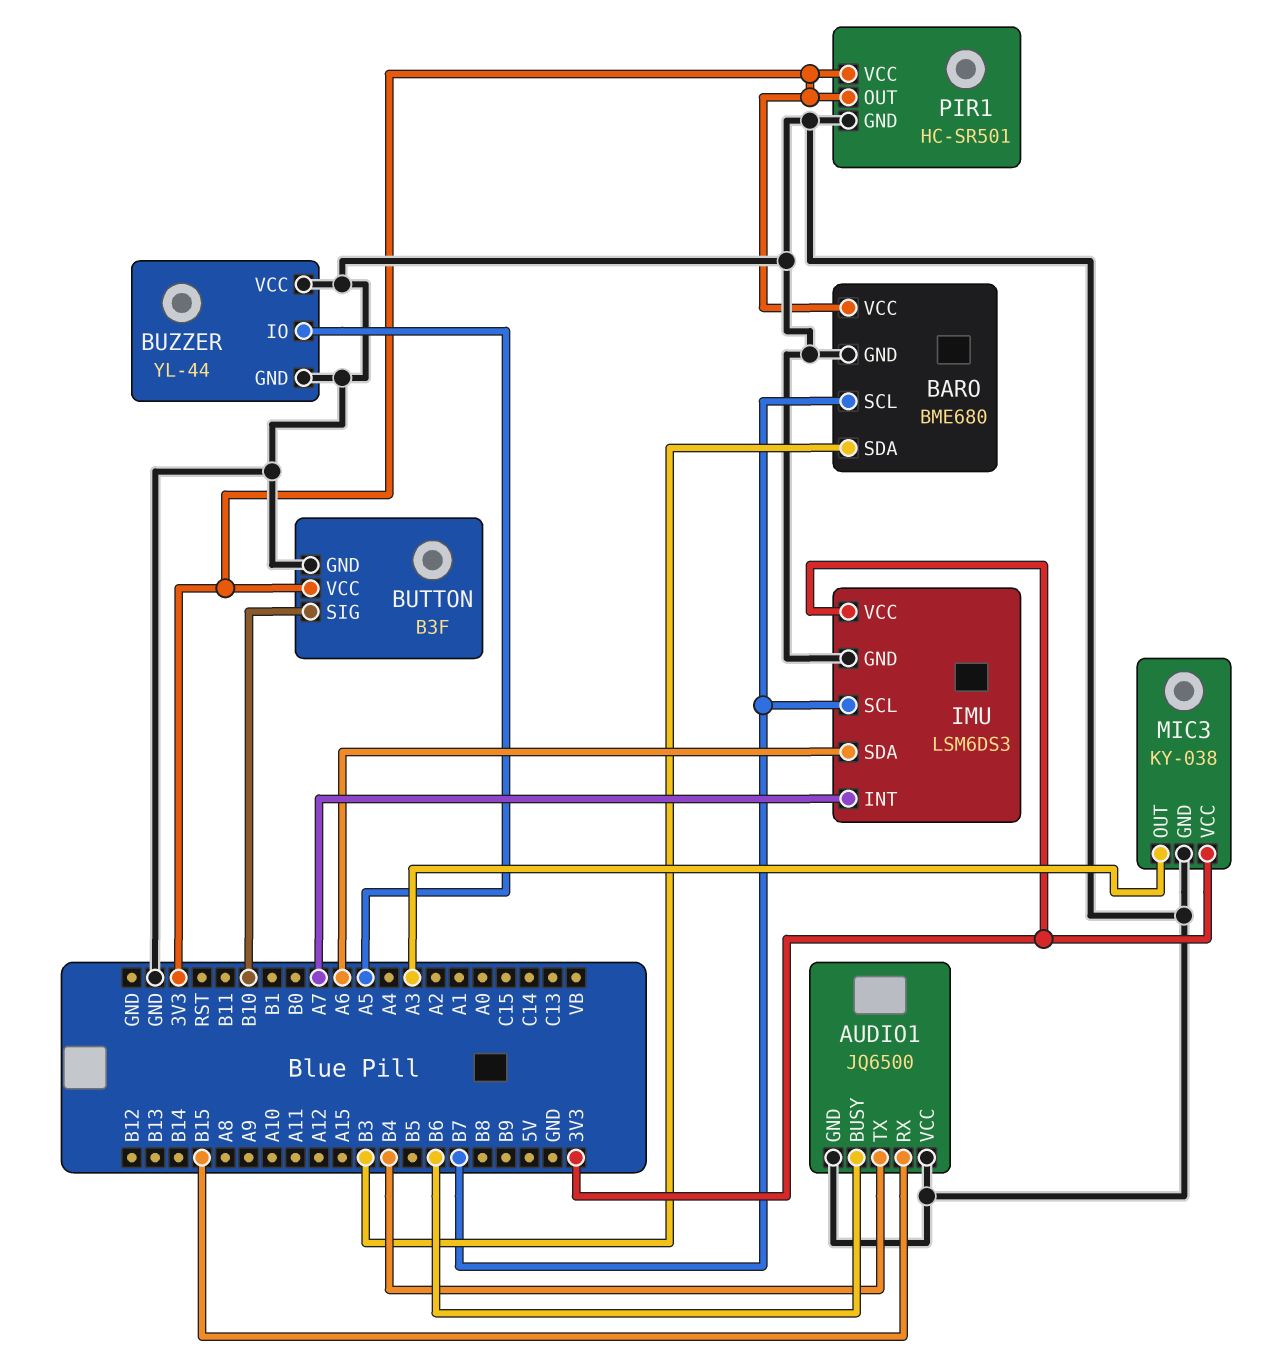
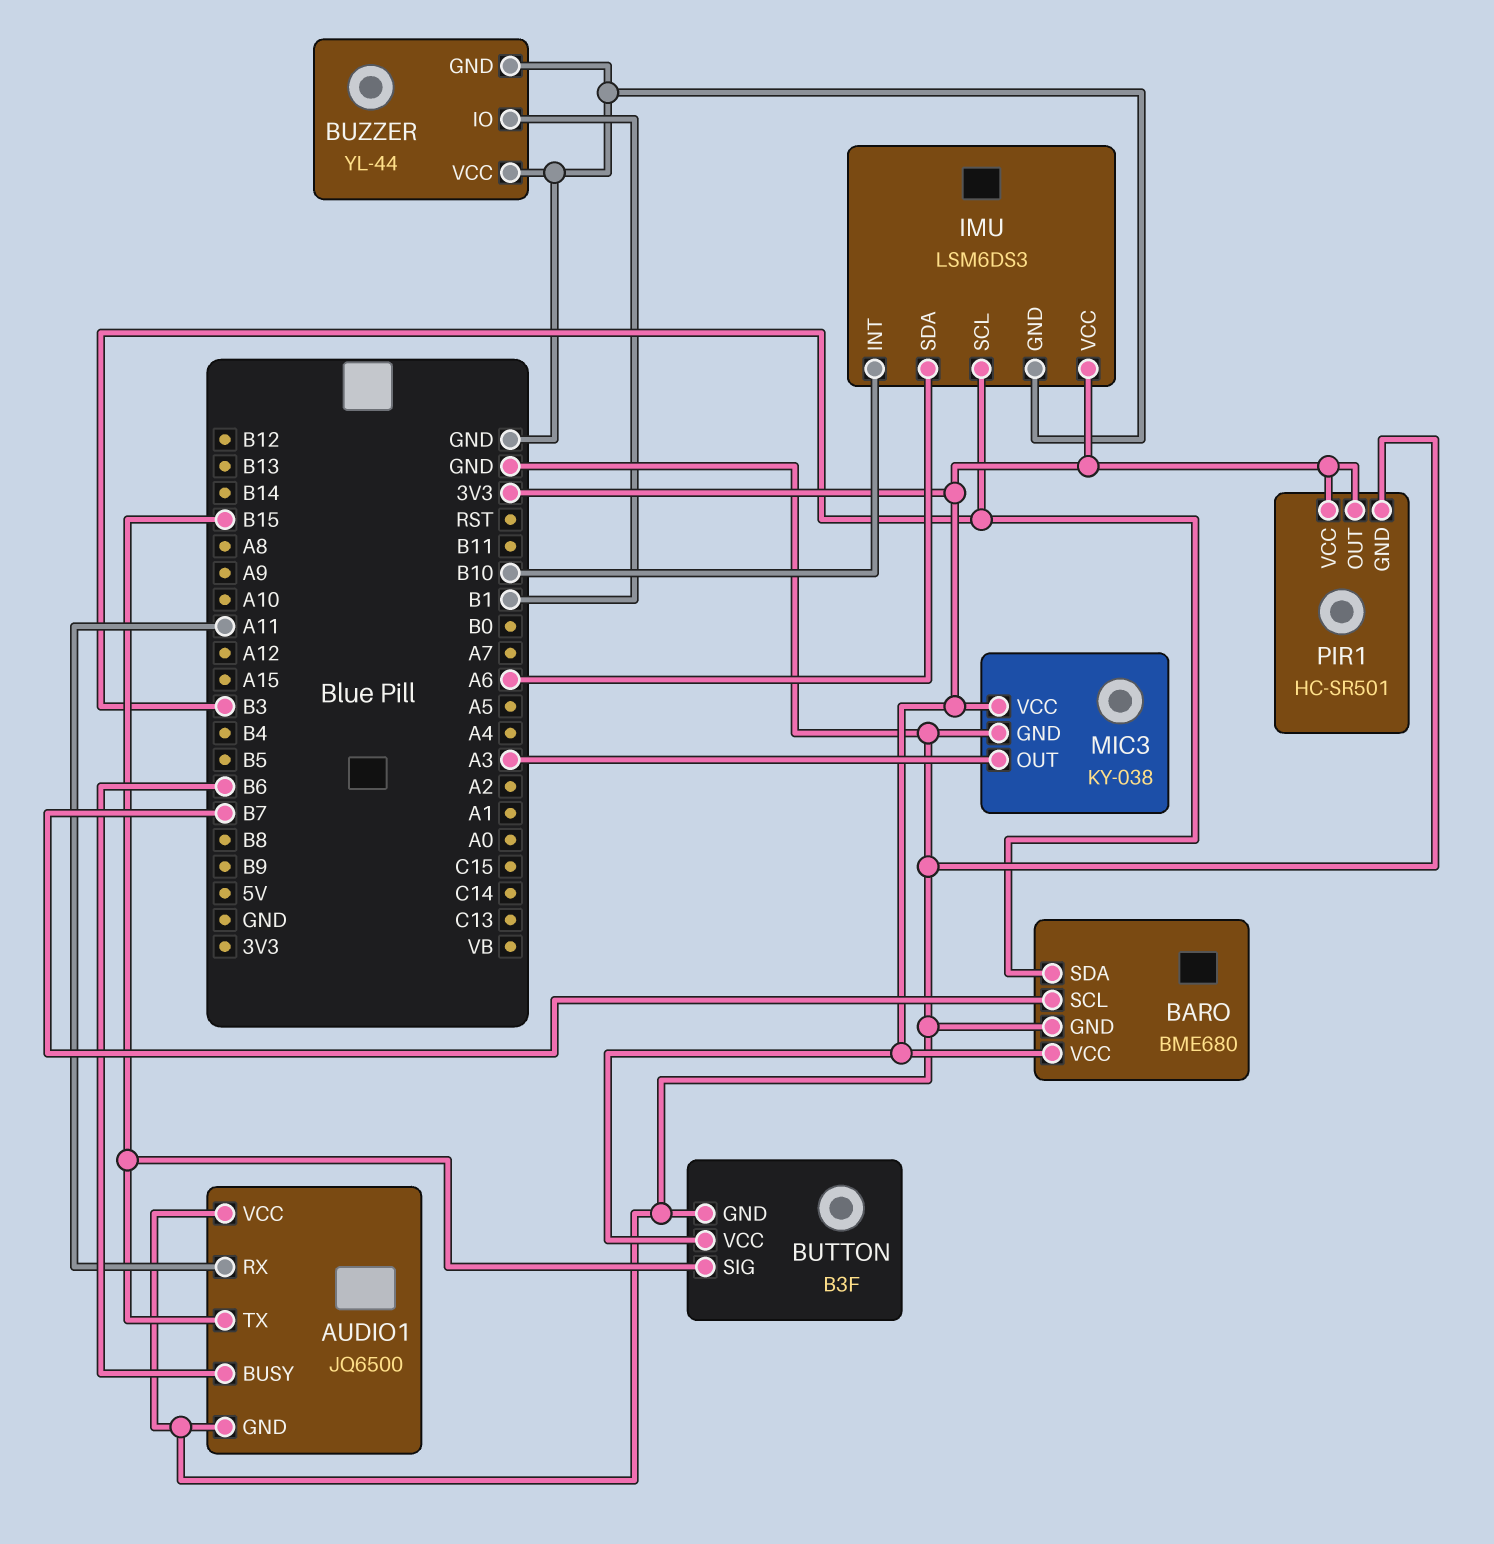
AUDIO1 pin RX: B15 -> A11
AUDIO1 pin TX: B4 -> B15
BUTTON pin SIG: B10 -> B15
BUZZER pin IO: A5 -> B1
IMU pin INT: A7 -> B10
IMU pin SCL: B7 -> B3

